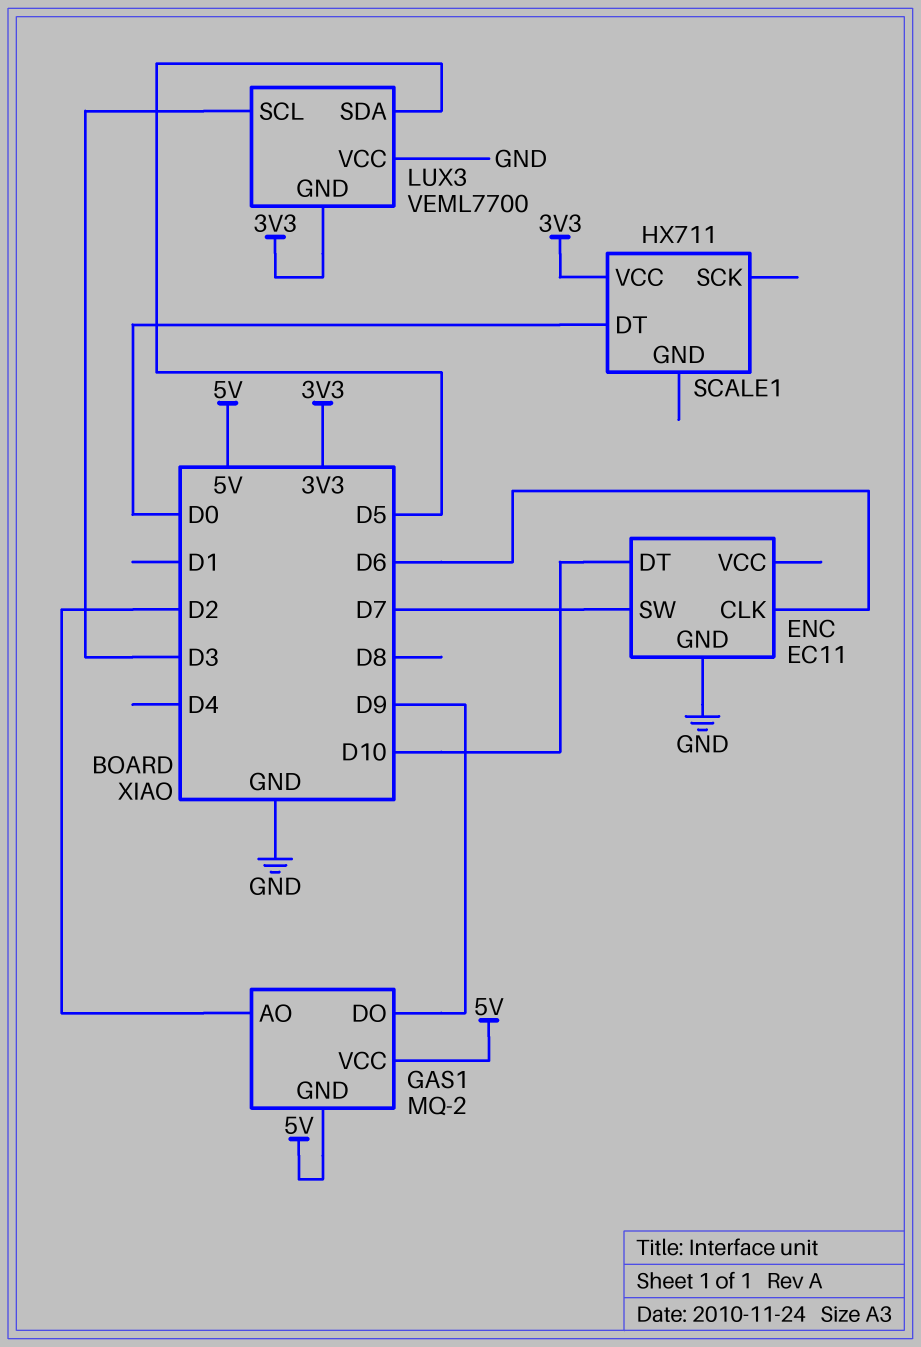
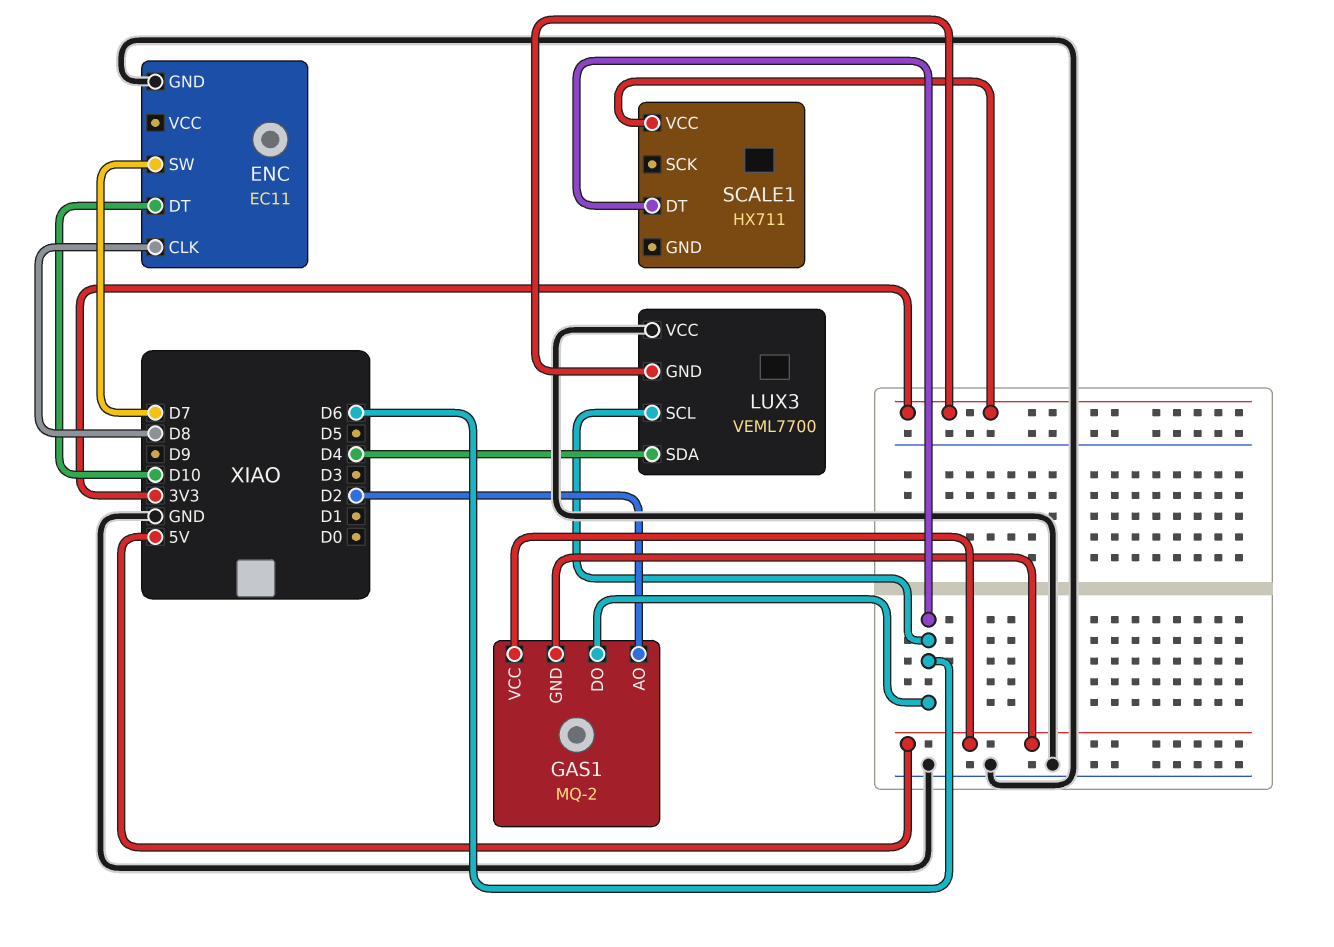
ENC pin CLK: D6 -> D8
GAS1 pin DO: D9 -> D6
LUX3 pin SCL: D3 -> D6
LUX3 pin SDA: D5 -> D4
SCALE1 pin DT: D0 -> D6

